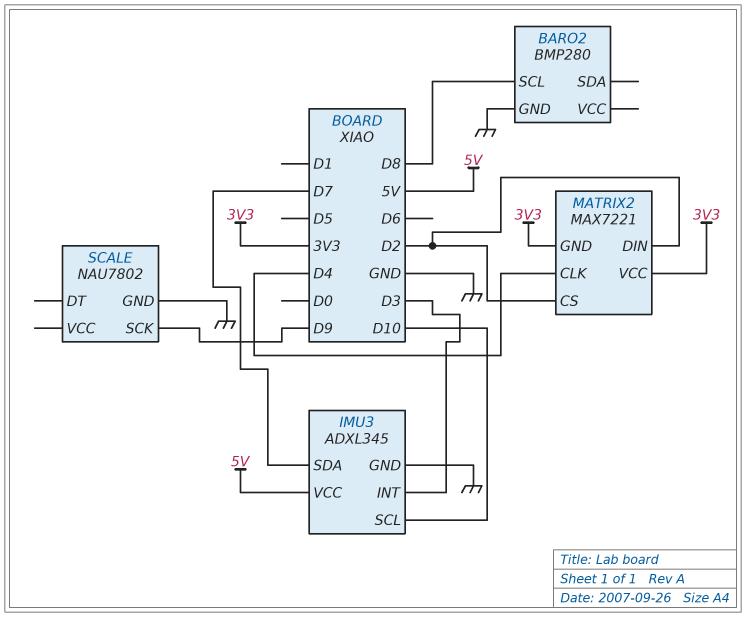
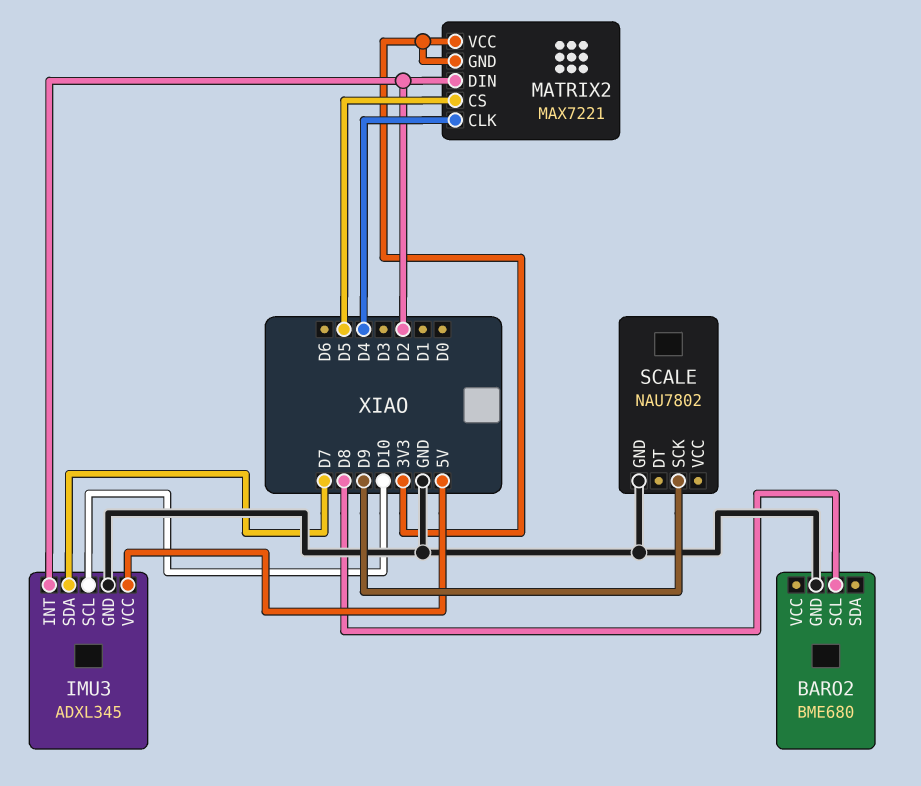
BARO2: BMP280 -> BME680
IMU3 pin INT: D3 -> D2
MATRIX2 pin CS: D2 -> D5

